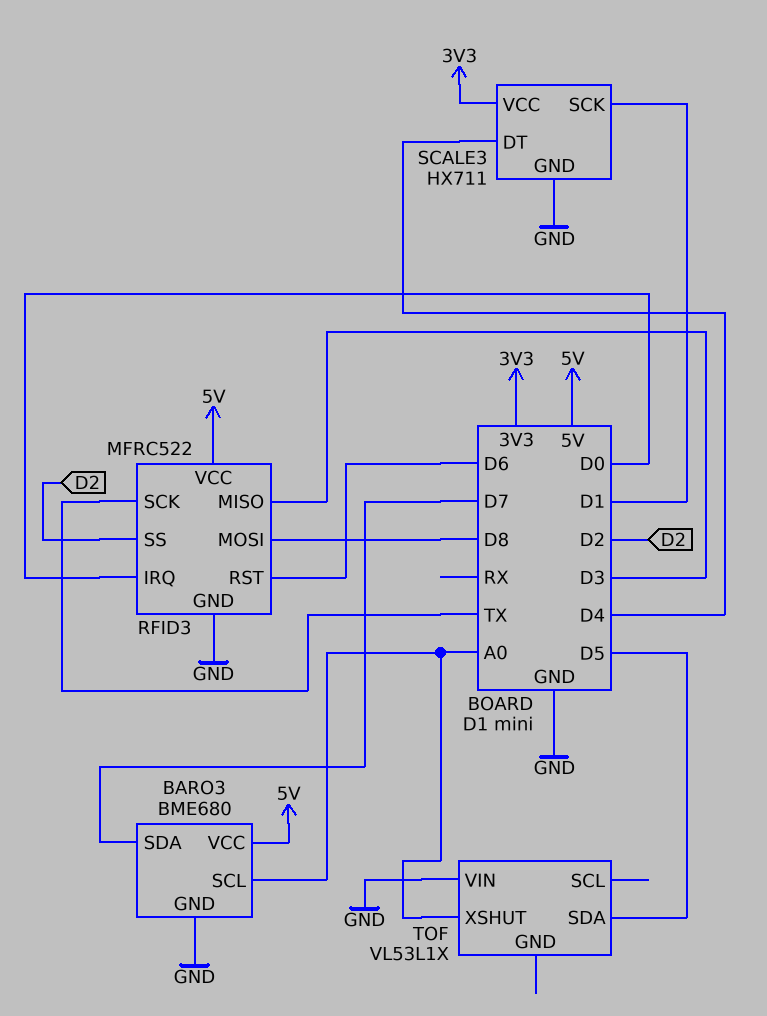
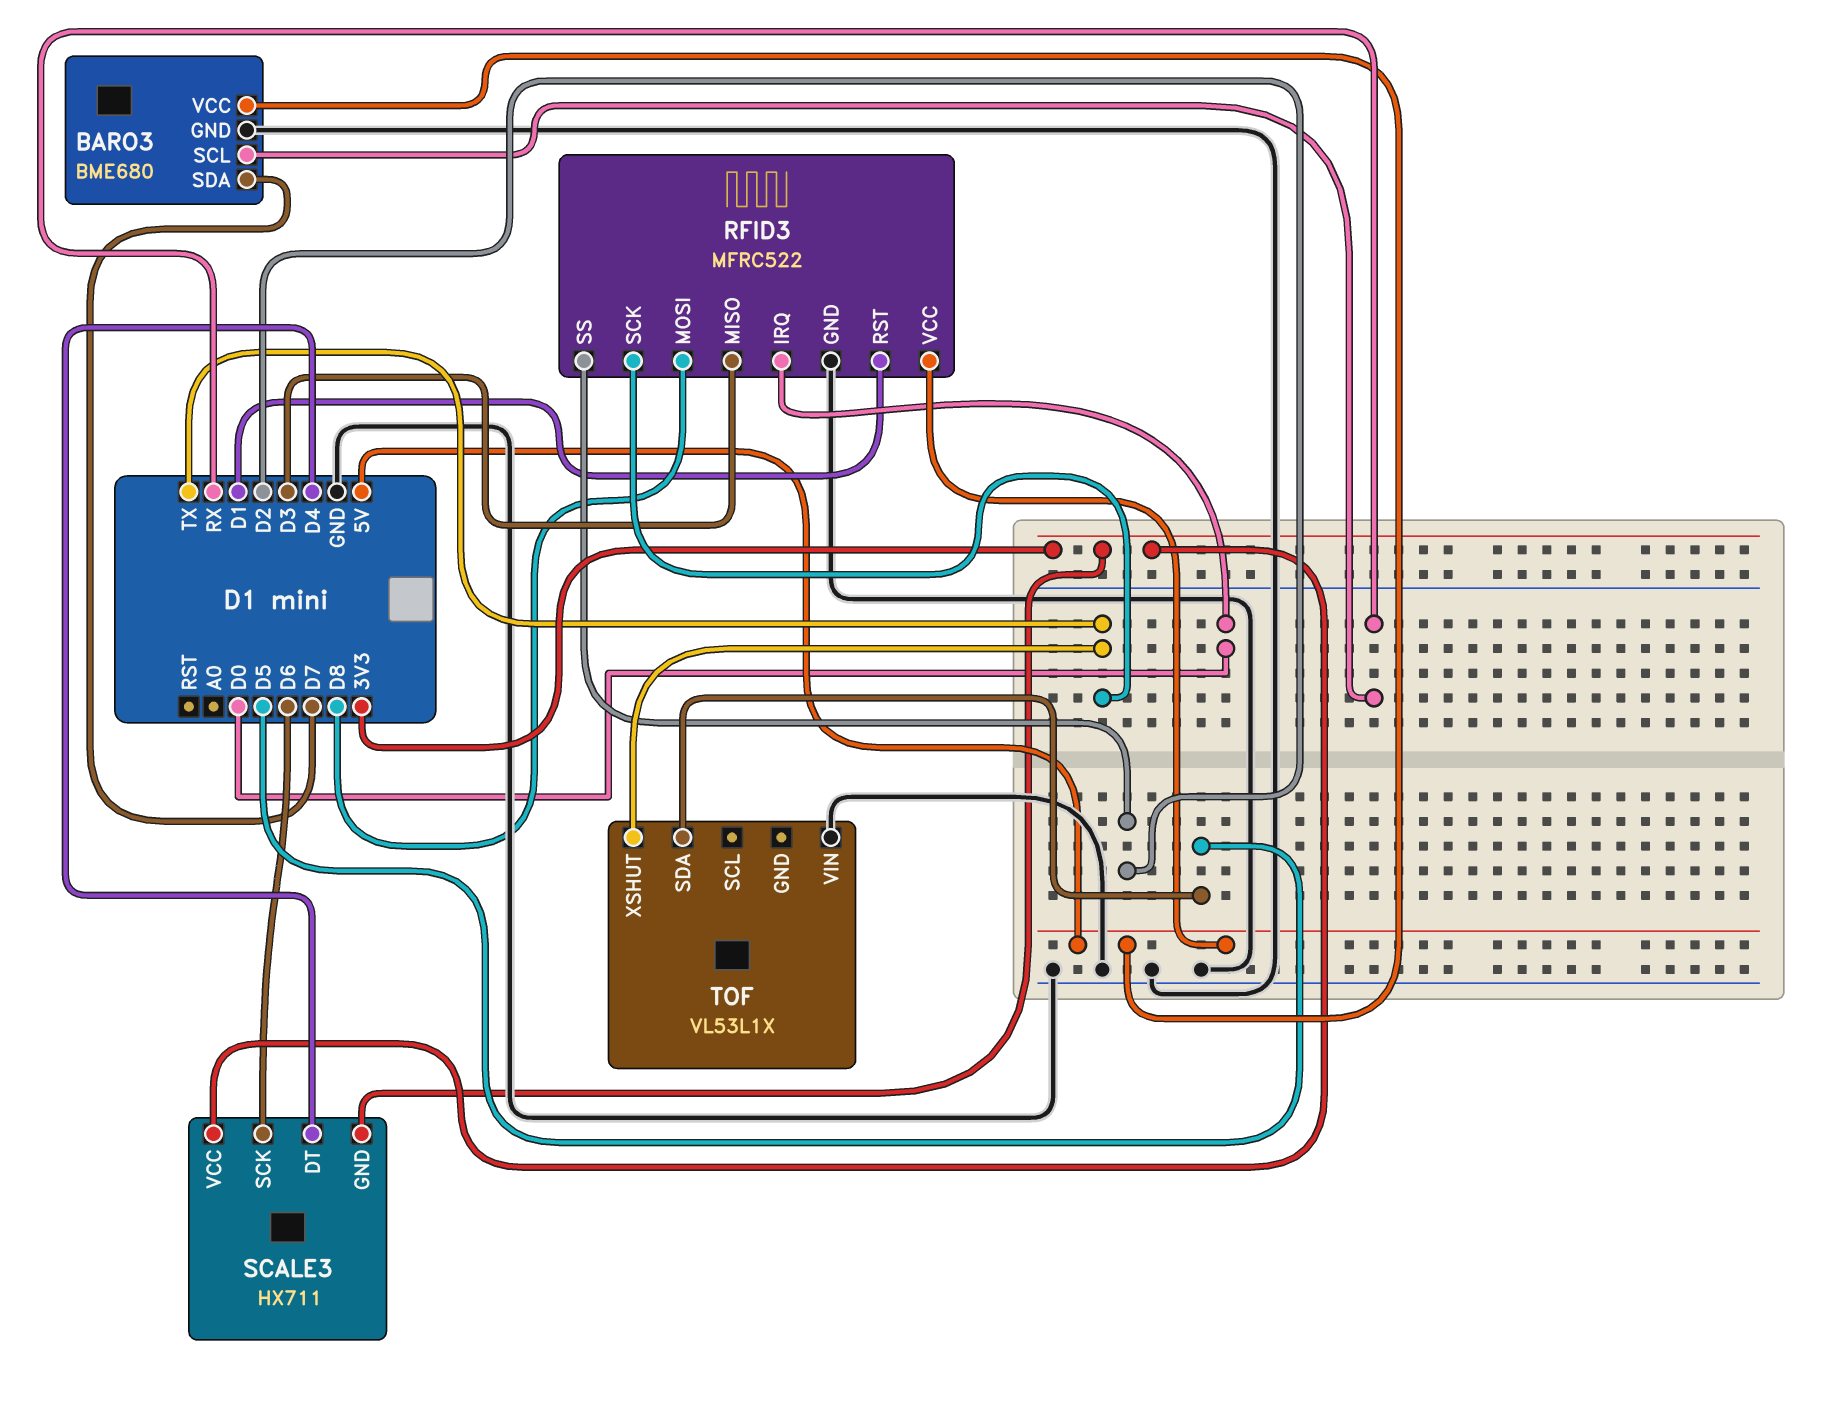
BARO3 pin SCL: A0 -> RX
RFID3 pin RST: D6 -> D1
SCALE3 pin GND: GND -> 3V3
SCALE3 pin SCK: D1 -> D6
TOF pin XSHUT: A0 -> TX

